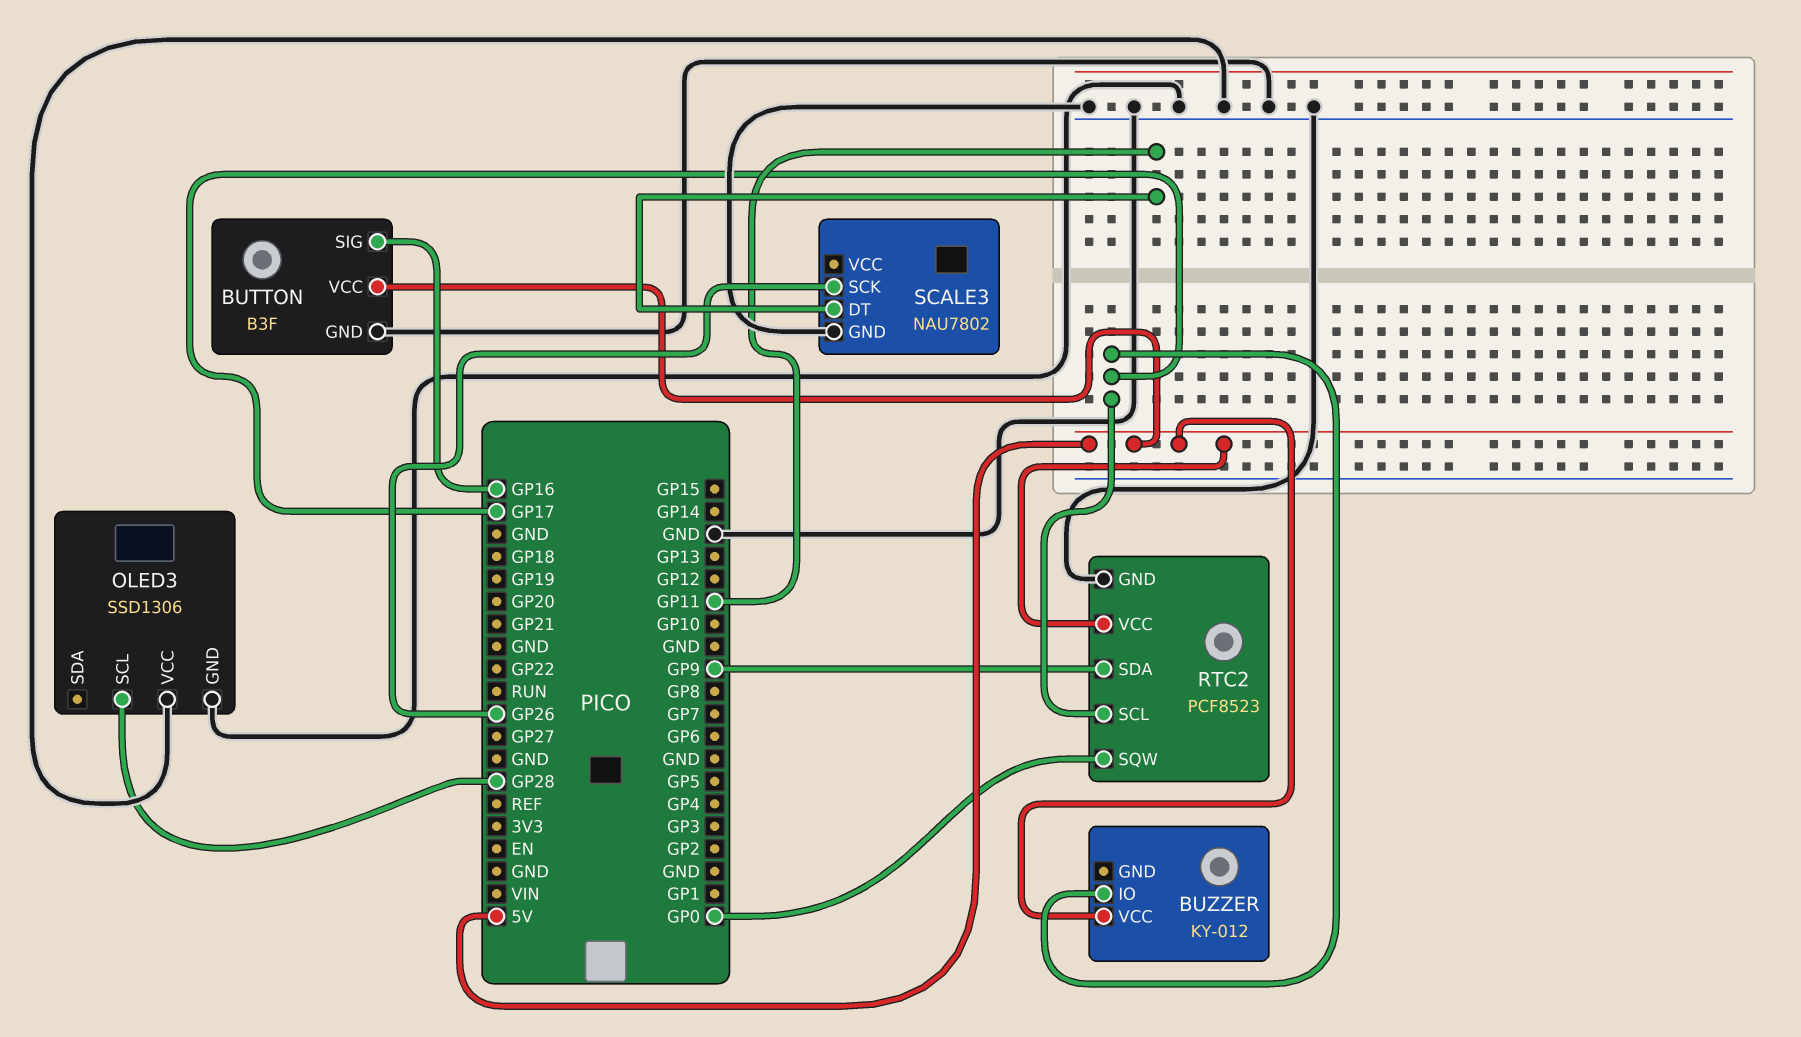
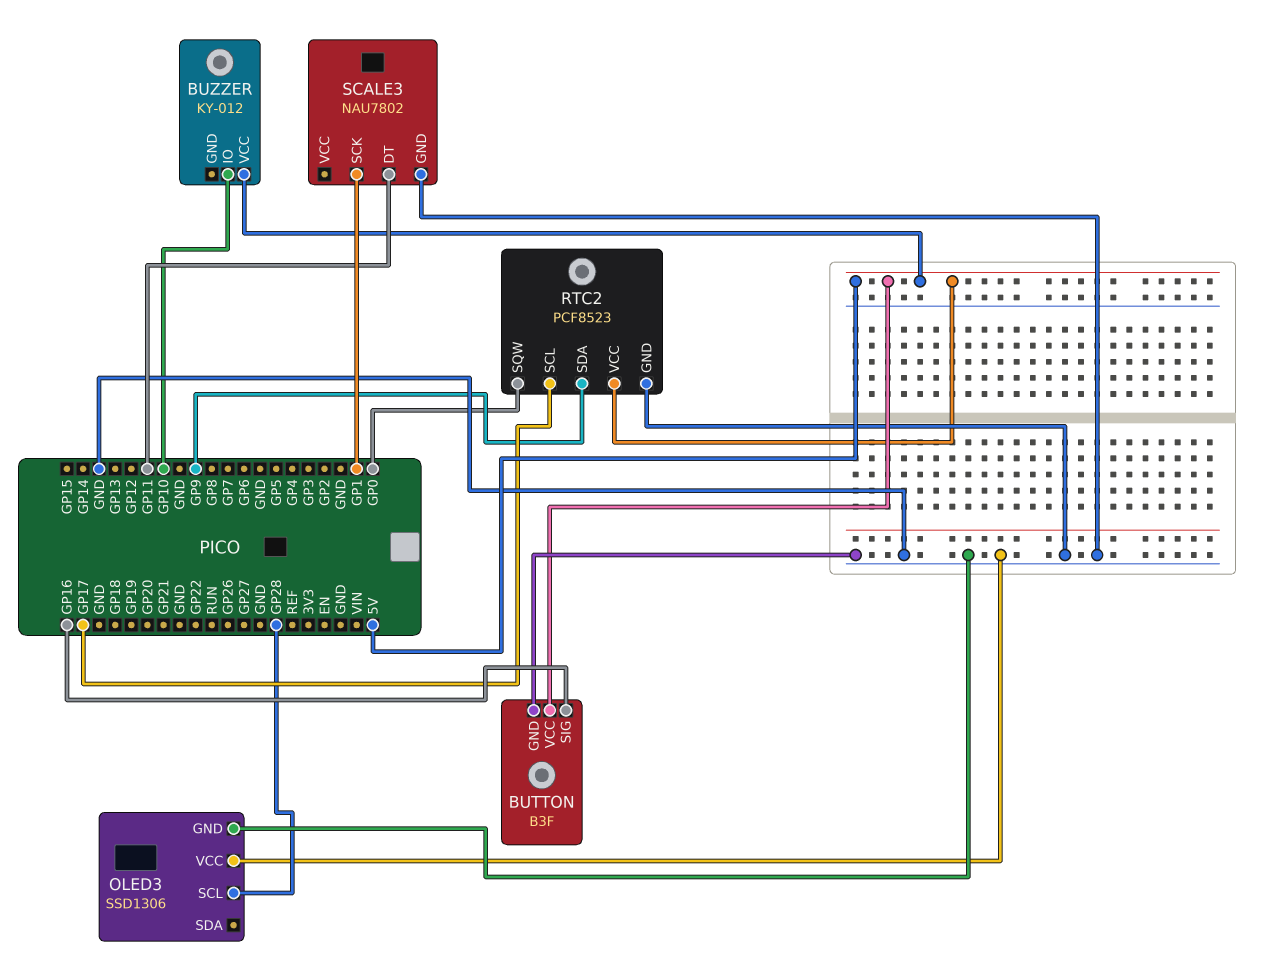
BUZZER pin IO: GP17 -> GP10
SCALE3 pin SCK: GP26 -> GP1

